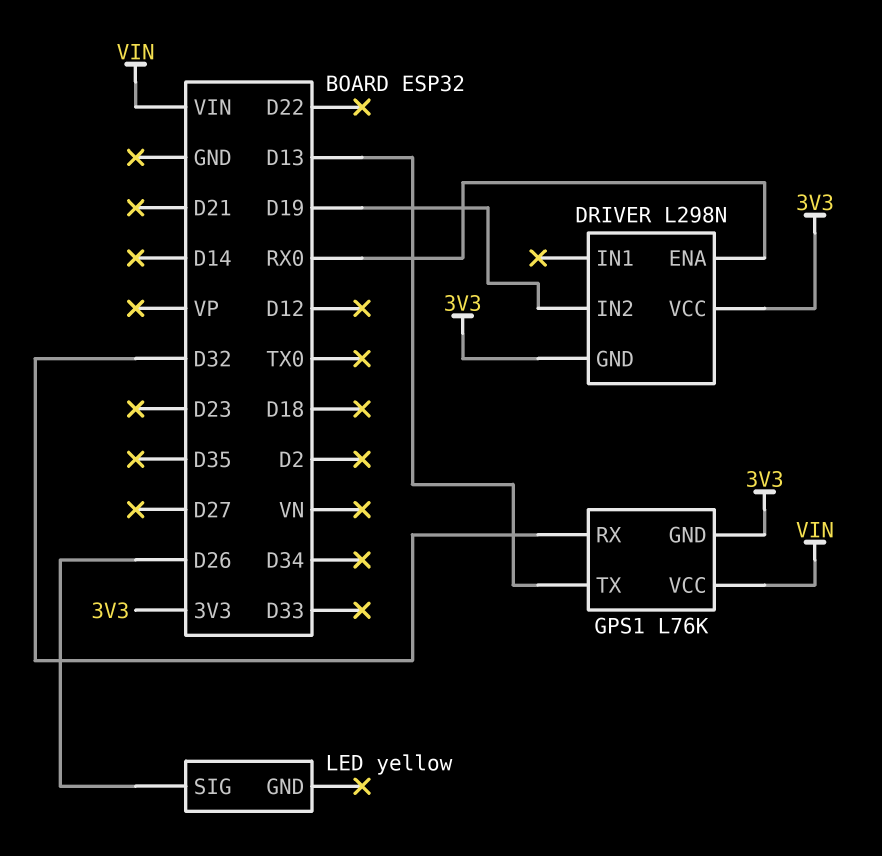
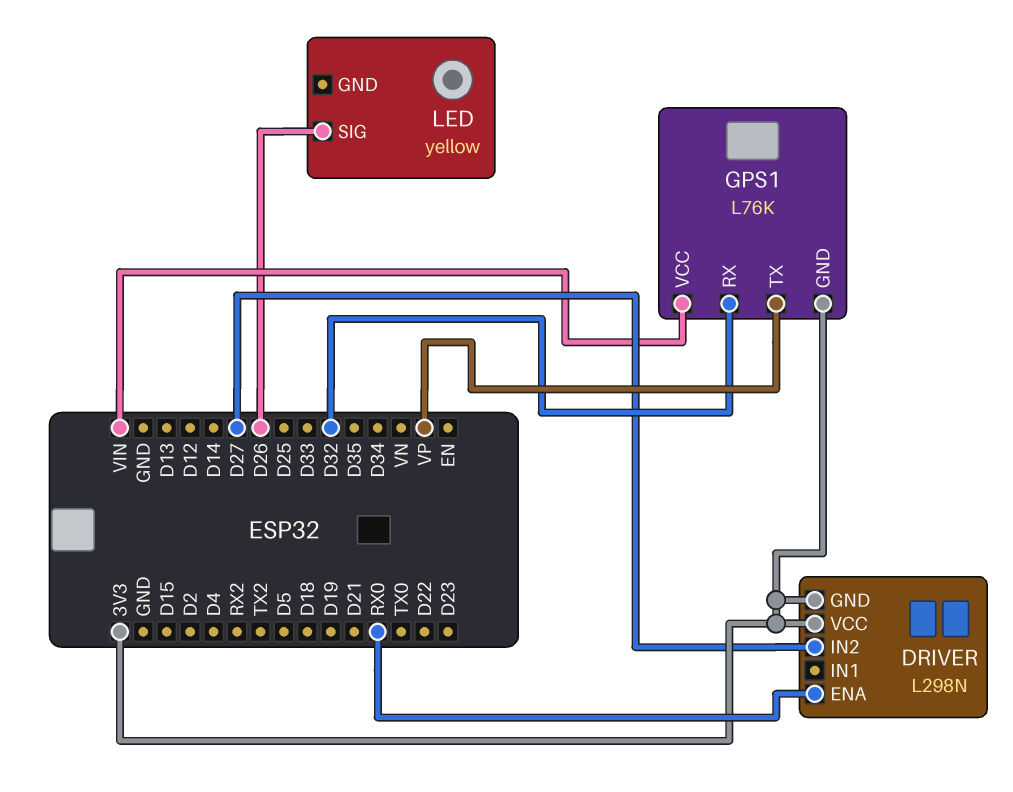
DRIVER pin IN2: D19 -> D27
GPS1 pin TX: D13 -> VP

